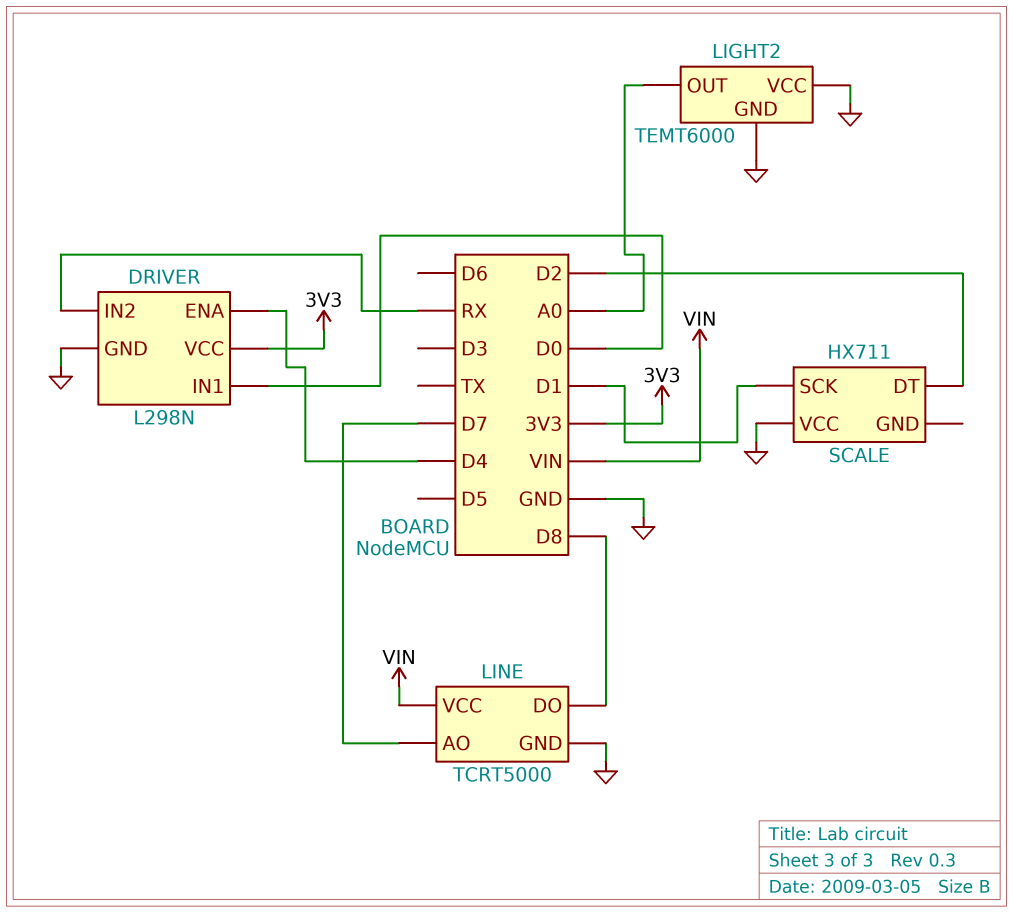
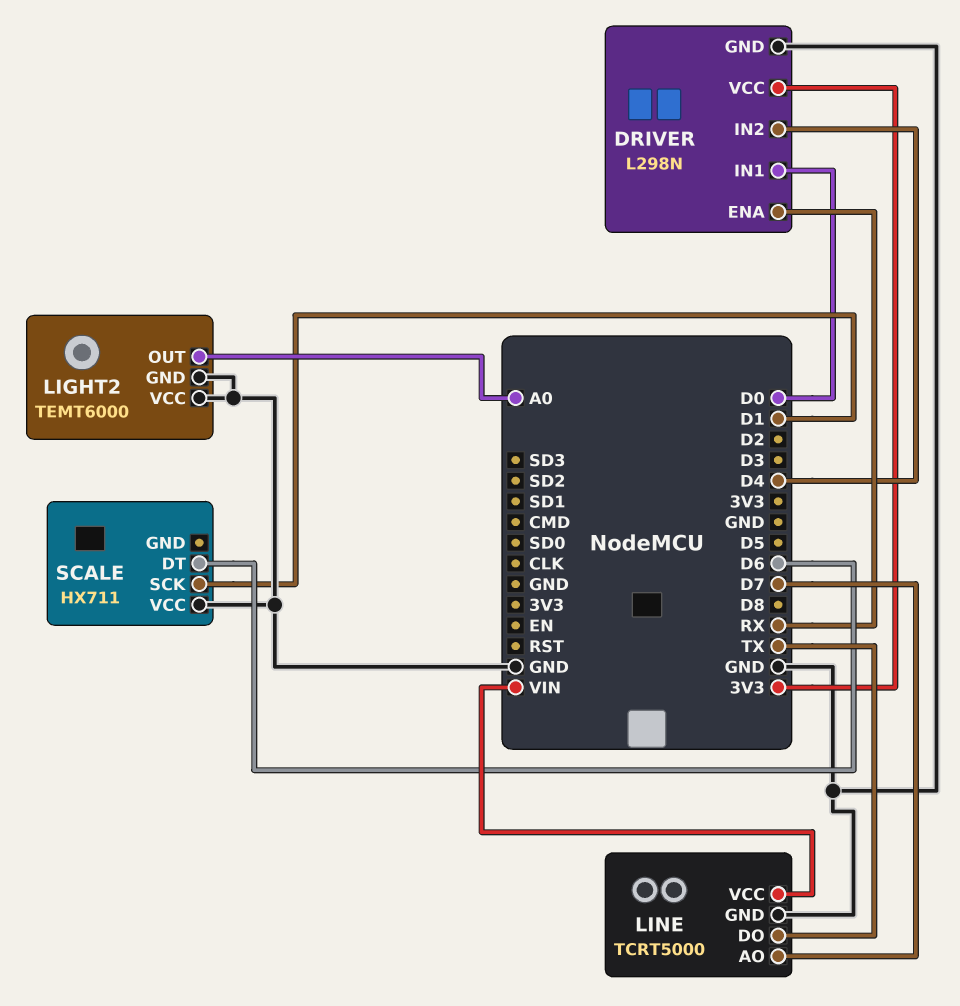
DRIVER pin ENA: D4 -> RX
DRIVER pin IN2: RX -> D4
LINE pin DO: D8 -> TX
SCALE pin DT: D2 -> D6

